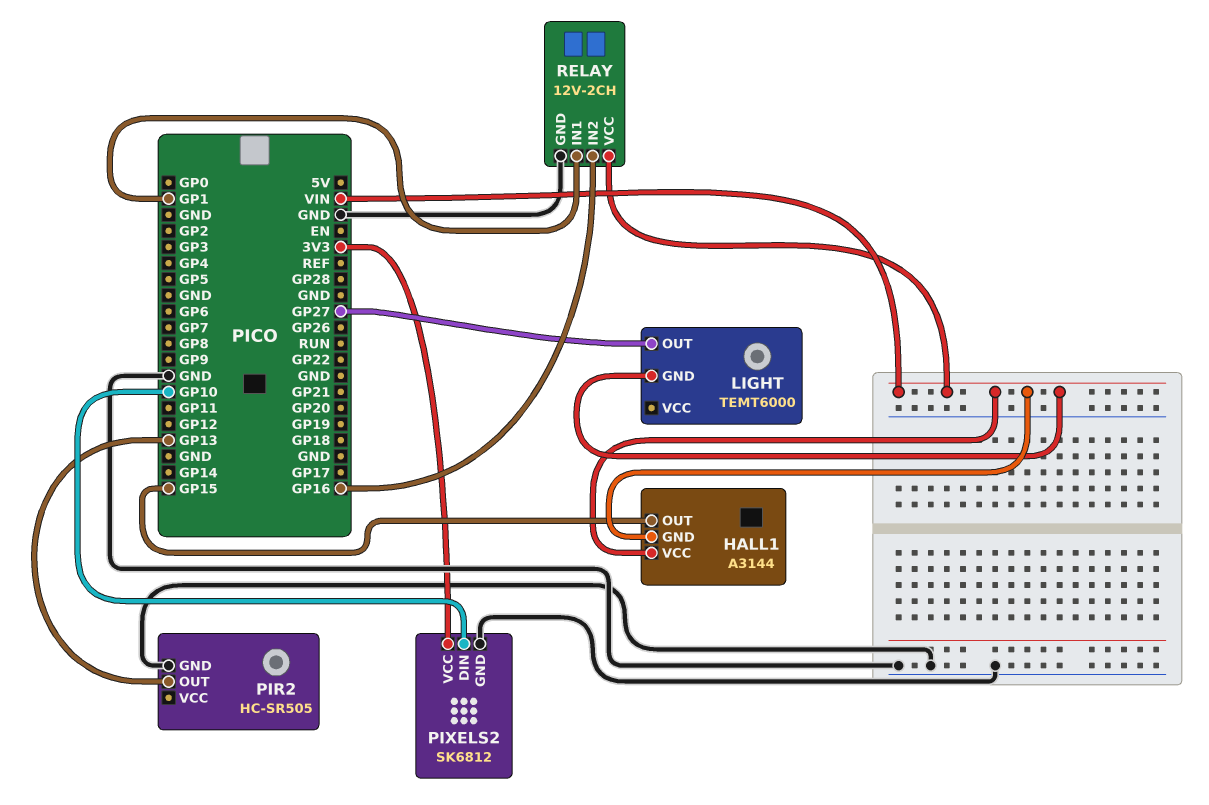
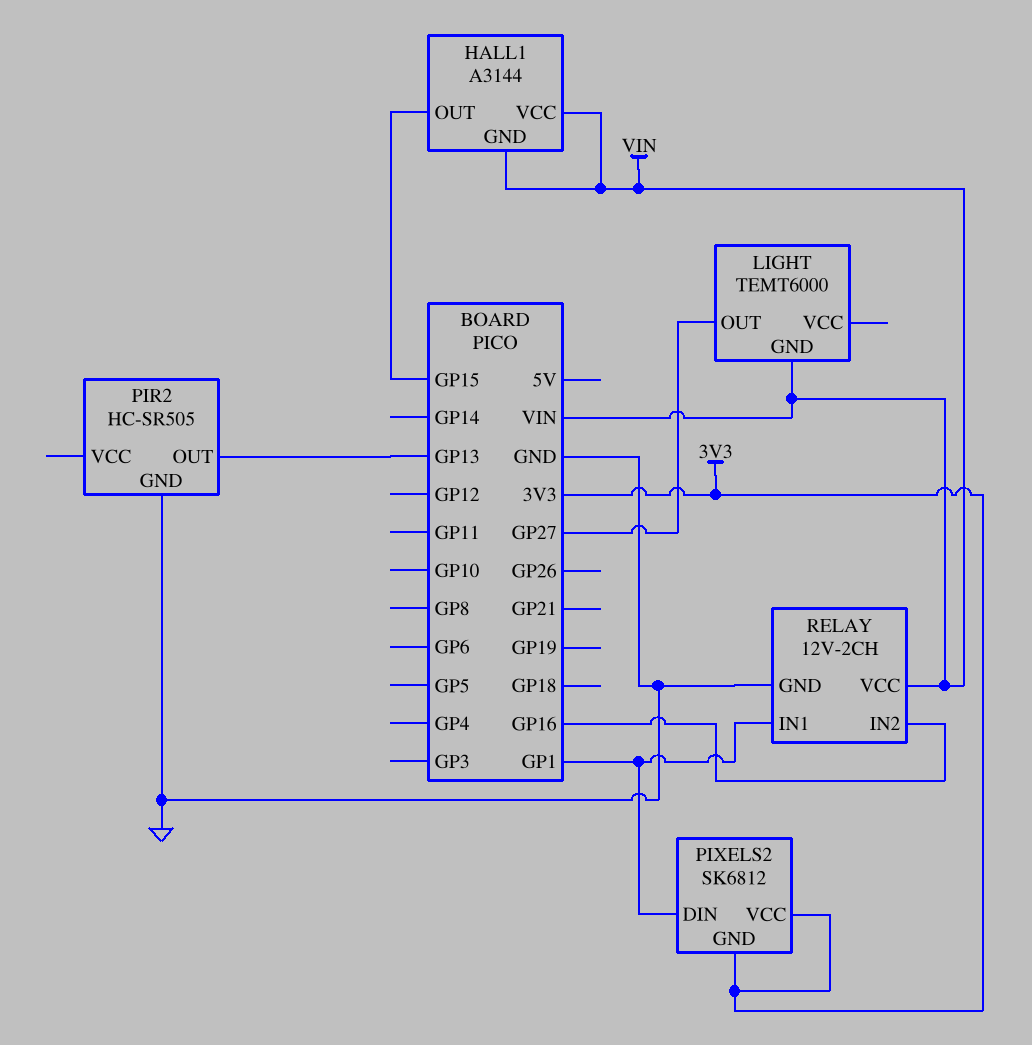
PIXELS2 pin DIN: GP10 -> GP1
PIXELS2 pin GND: GND -> 3V3

